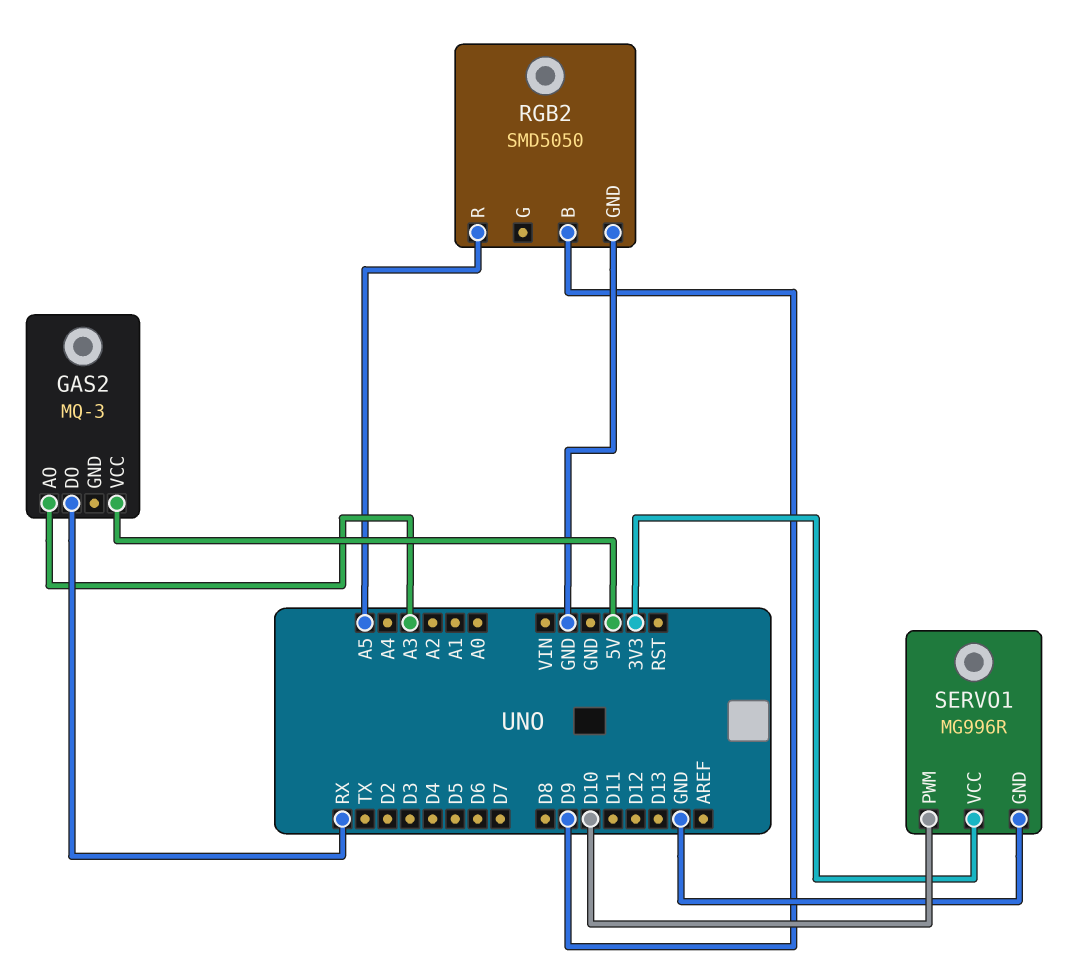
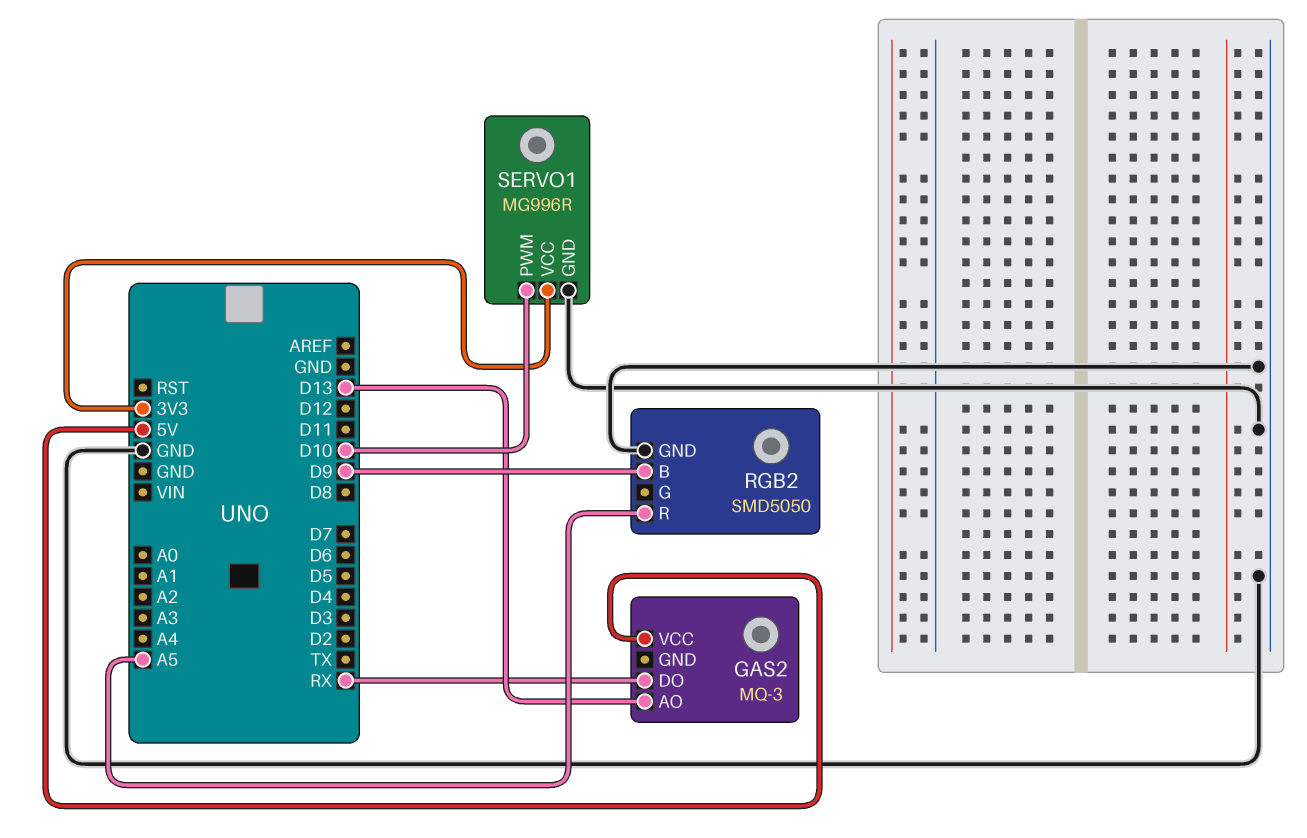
GAS2 pin AO: A3 -> D13

